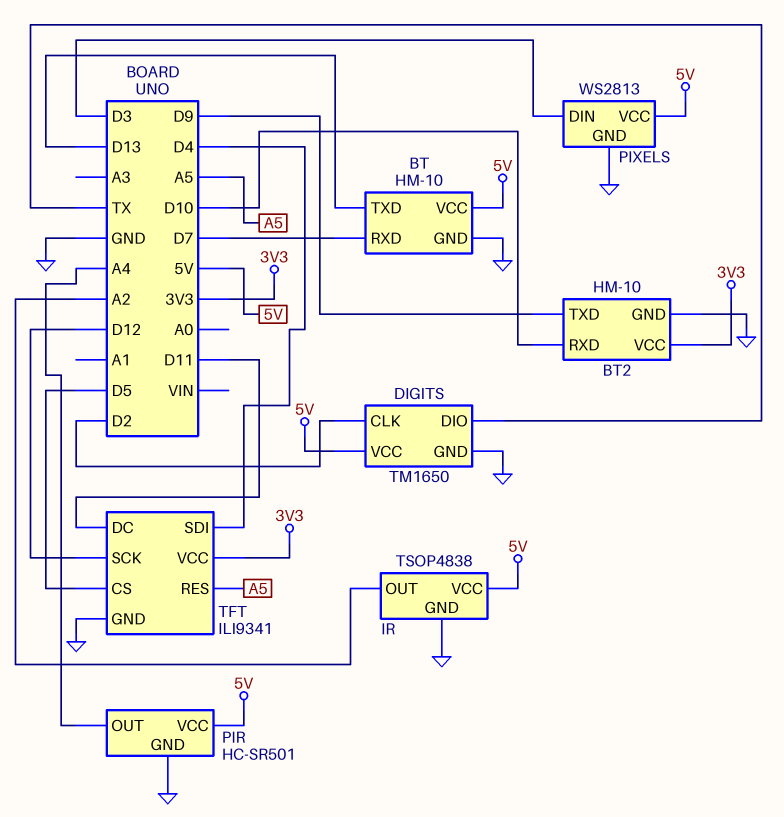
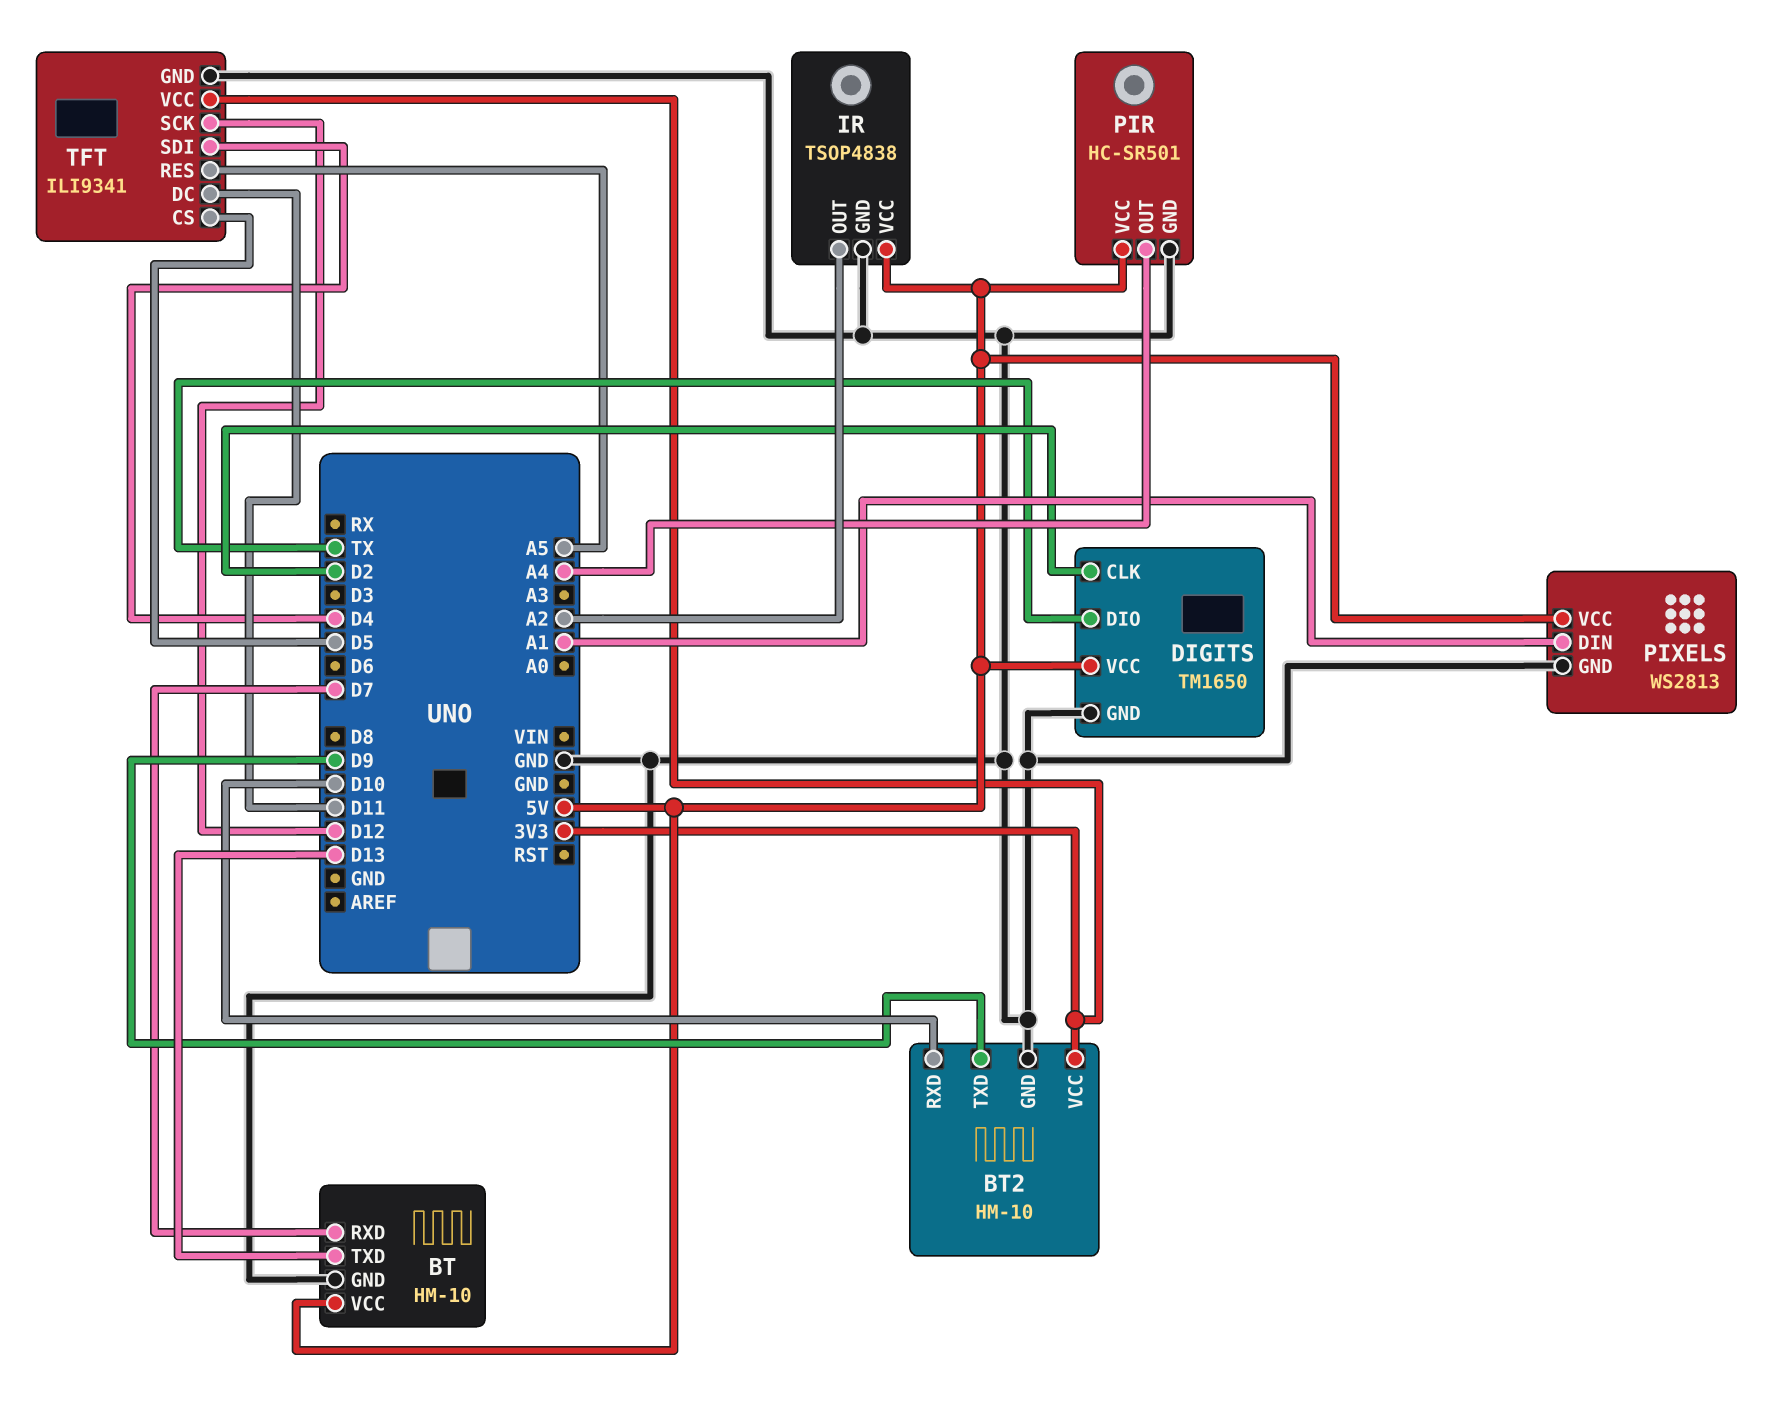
PIXELS pin DIN: D3 -> A1

